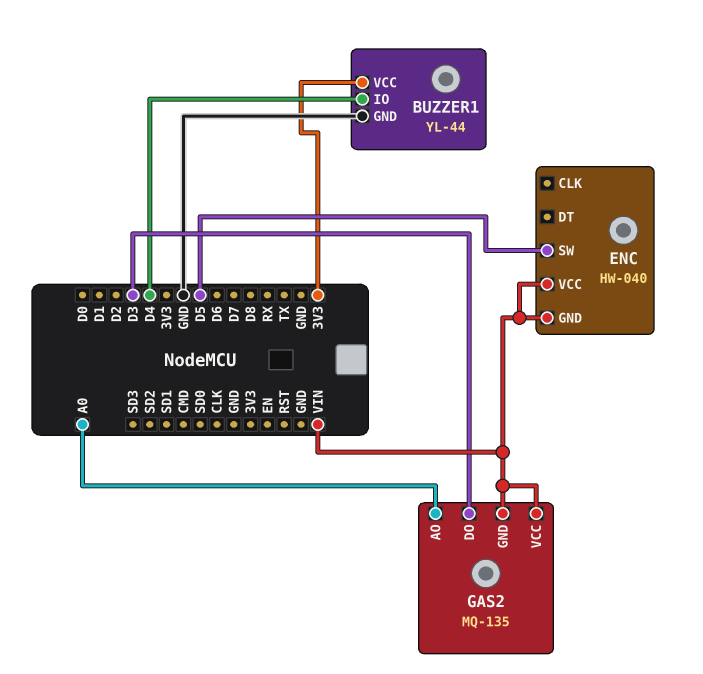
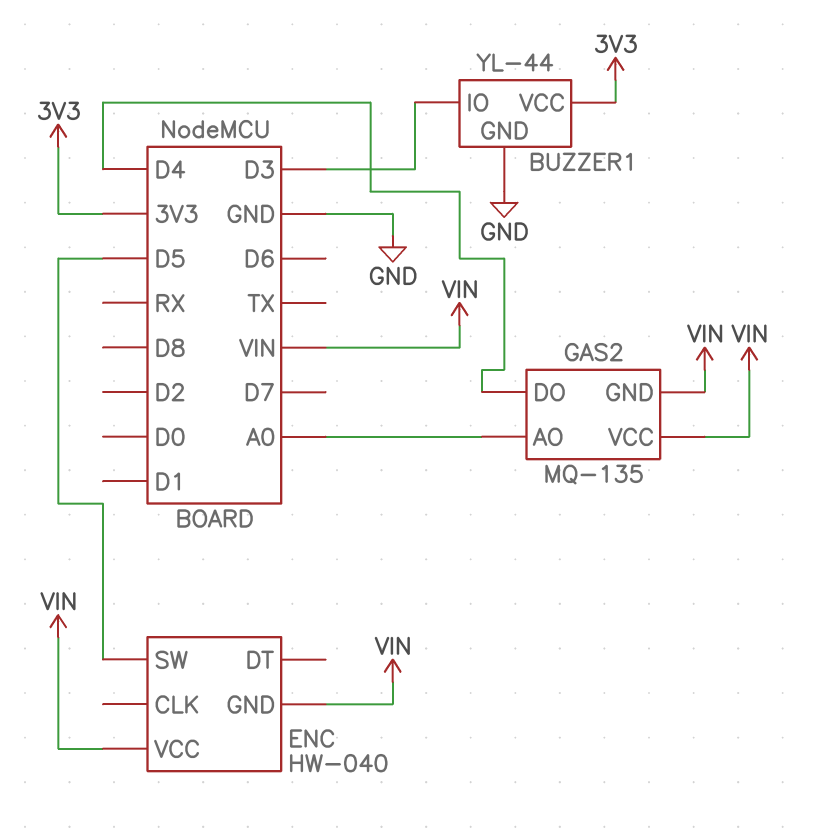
BUZZER1 pin IO: D4 -> D3
GAS2 pin DO: D3 -> D4

